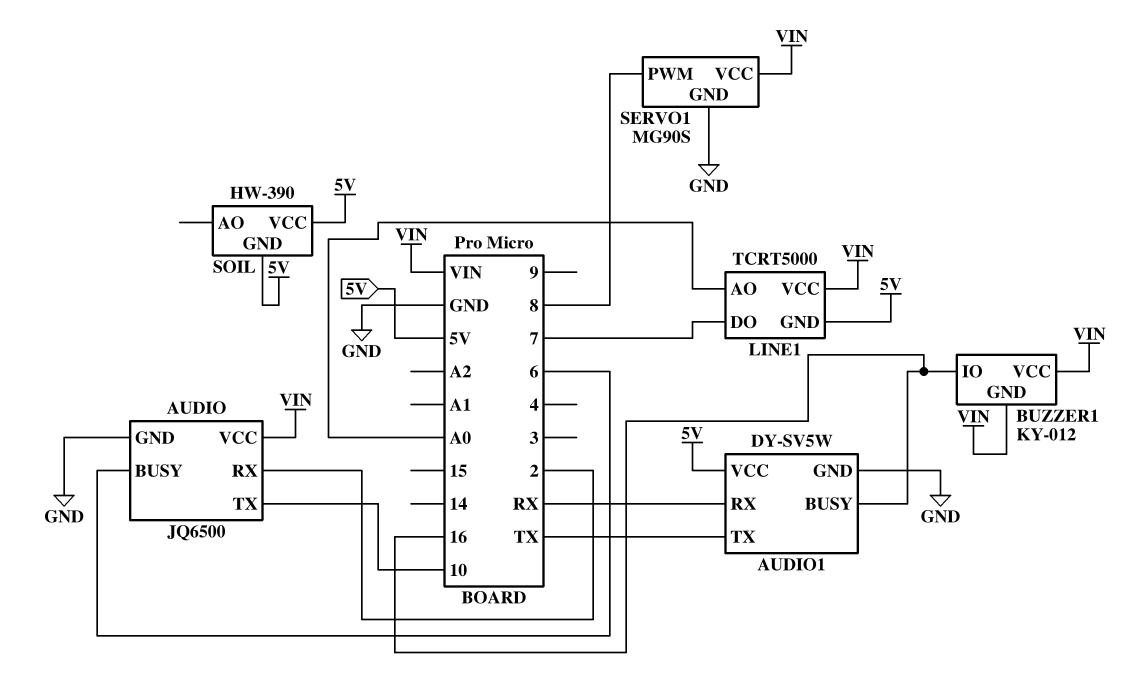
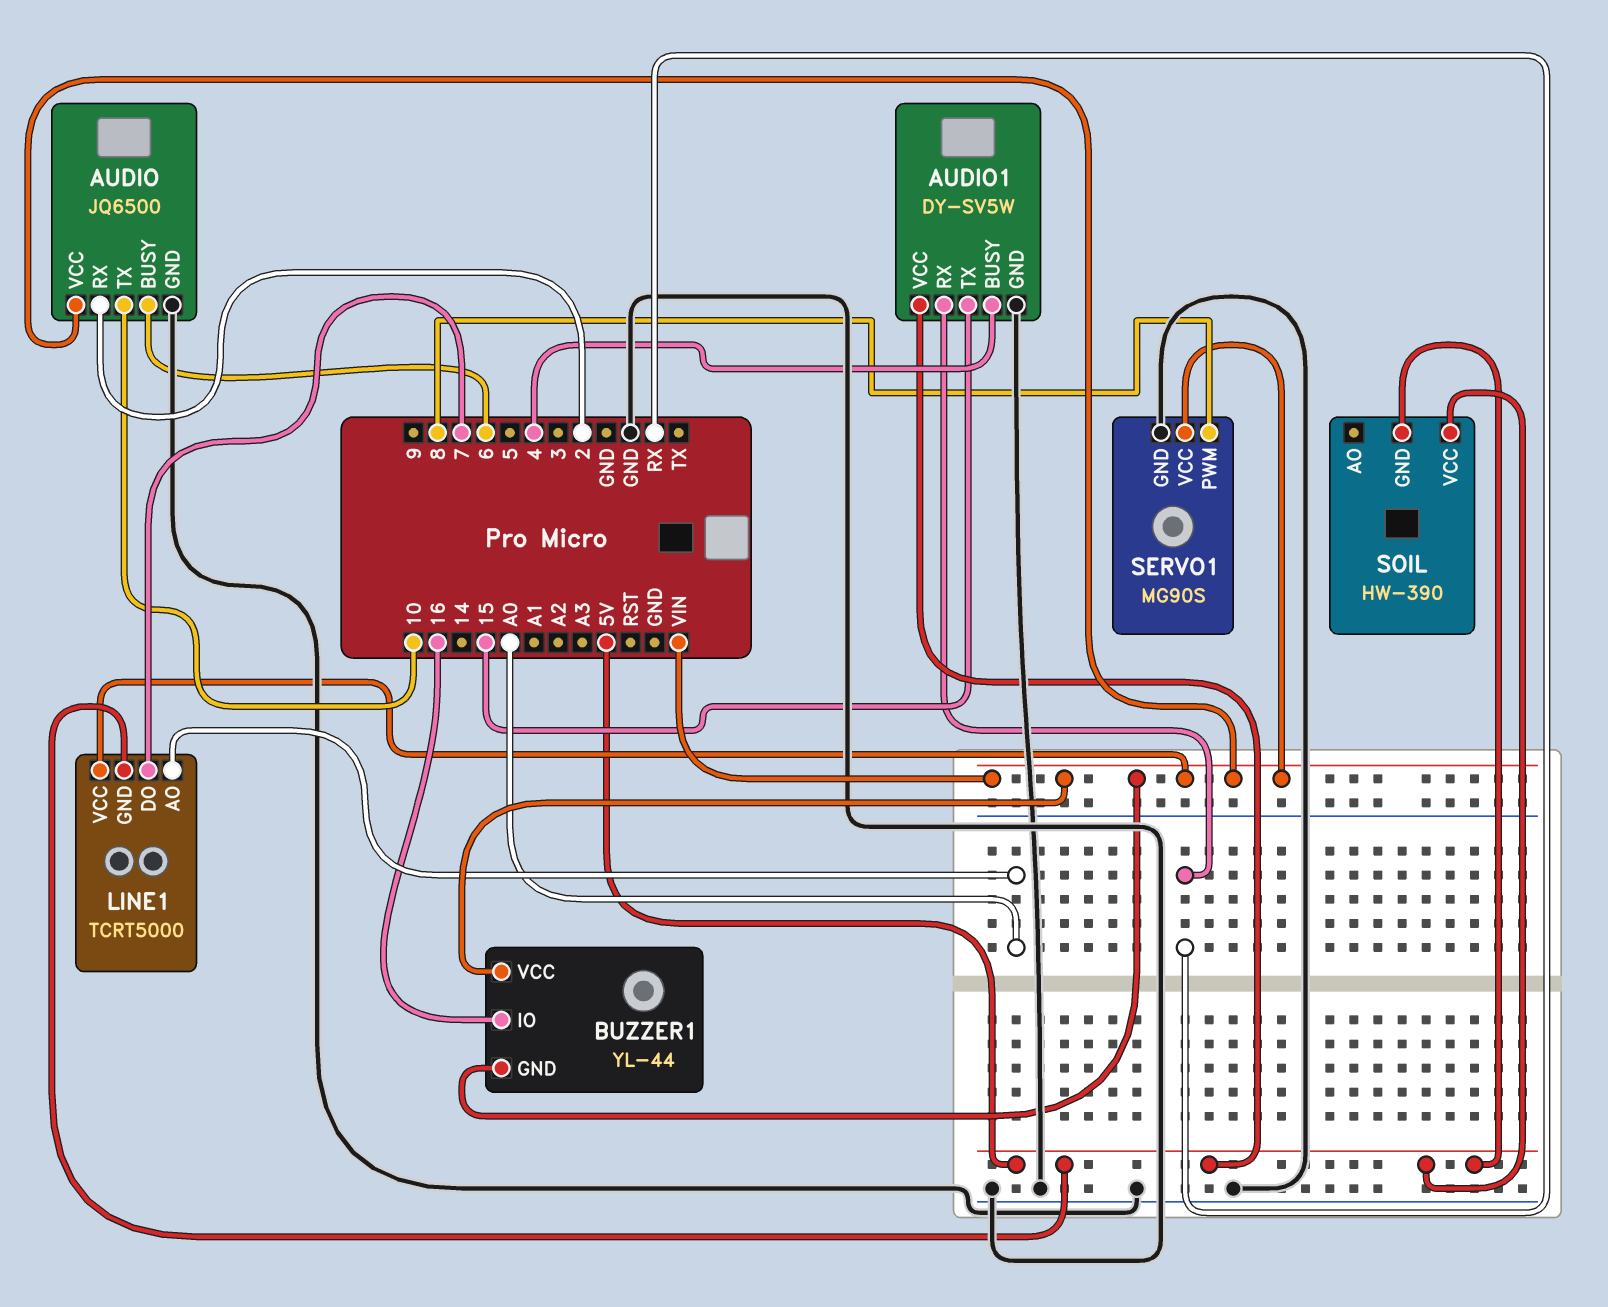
AUDIO1 pin BUSY: 16 -> 4
AUDIO1 pin TX: TX -> 15
BUZZER1: KY-012 -> YL-44

